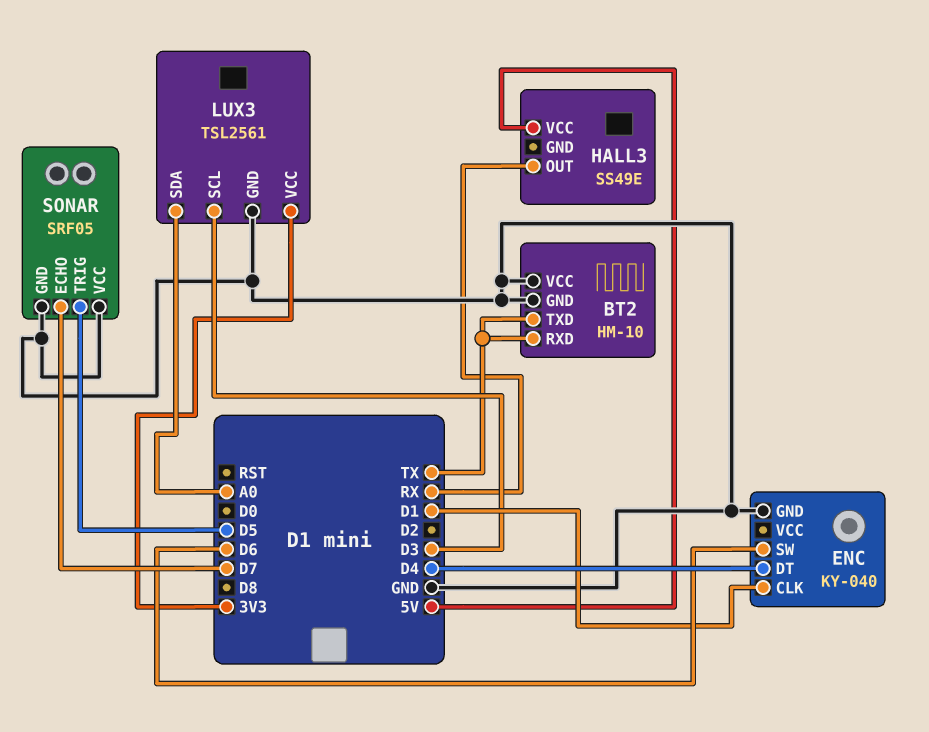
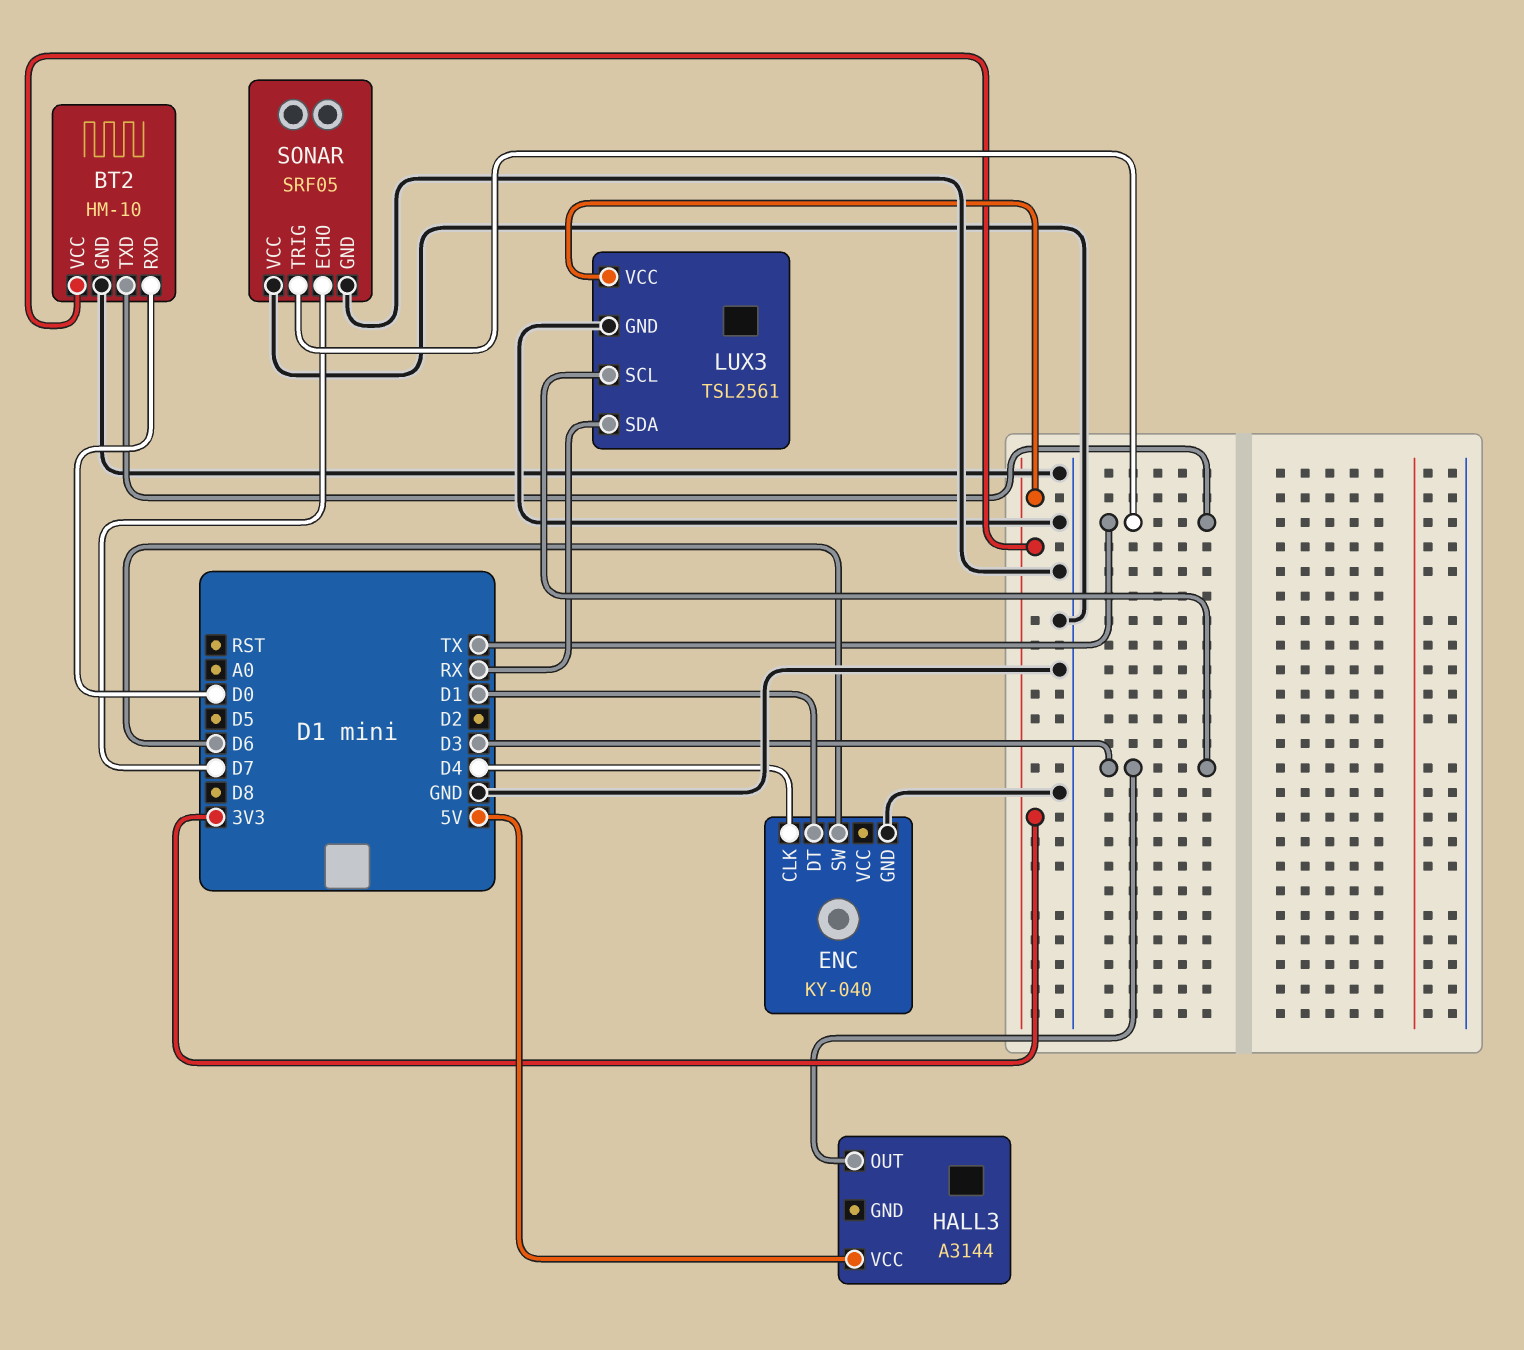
BT2 pin RXD: TX -> D0
BT2 pin VCC: GND -> 3V3
ENC pin CLK: D1 -> D4
ENC pin DT: D4 -> D1
HALL3: SS49E -> A3144
HALL3 pin OUT: RX -> D3
LUX3 pin SDA: A0 -> RX
SONAR pin TRIG: D5 -> TX

